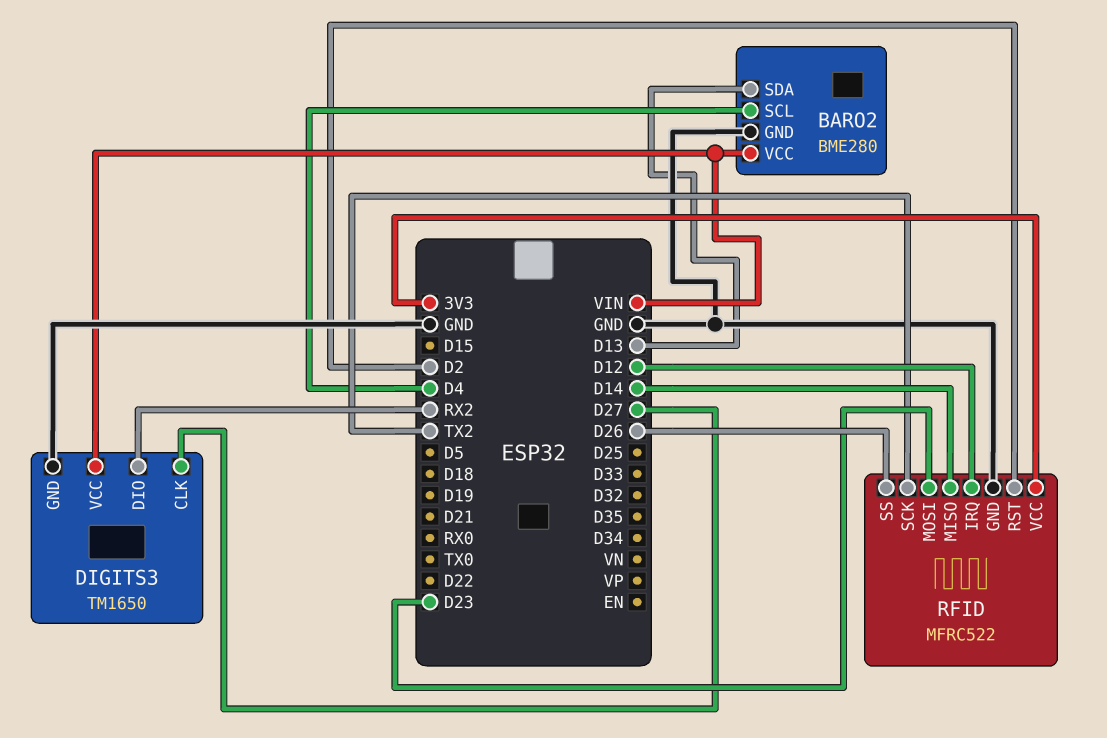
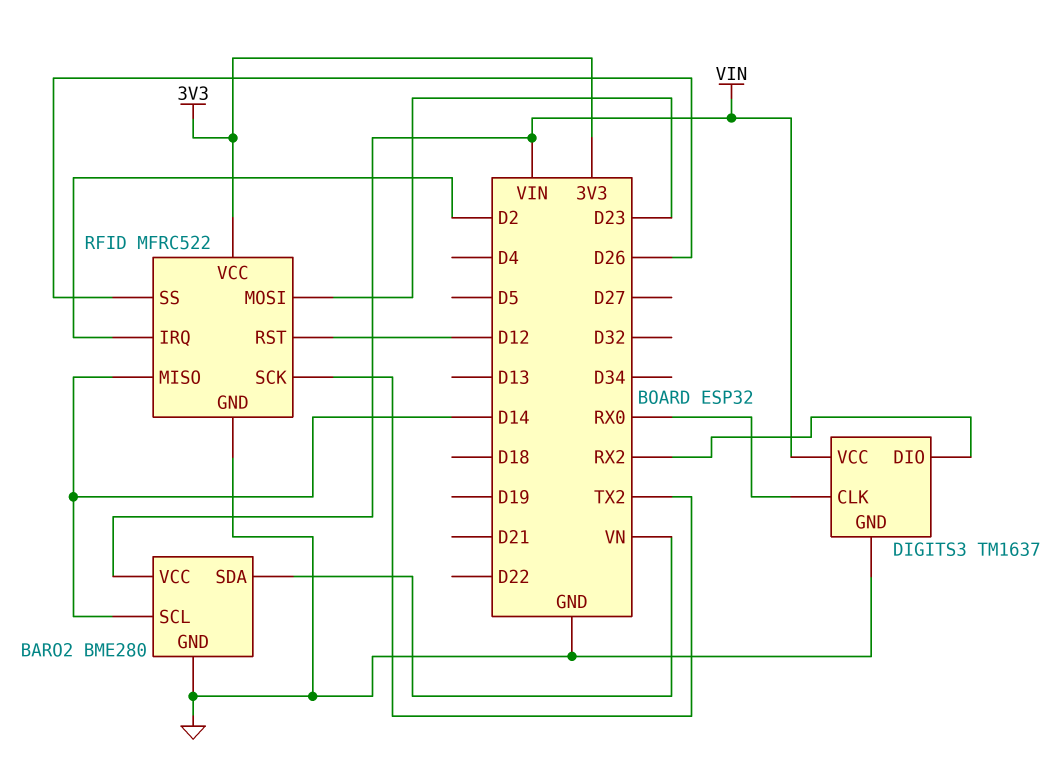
BARO2 pin SCL: D4 -> D14
BARO2 pin SDA: D13 -> VN
DIGITS3: TM1650 -> TM1637
DIGITS3 pin CLK: D27 -> RX0
RFID pin IRQ: D12 -> D2
RFID pin RST: D2 -> D12

